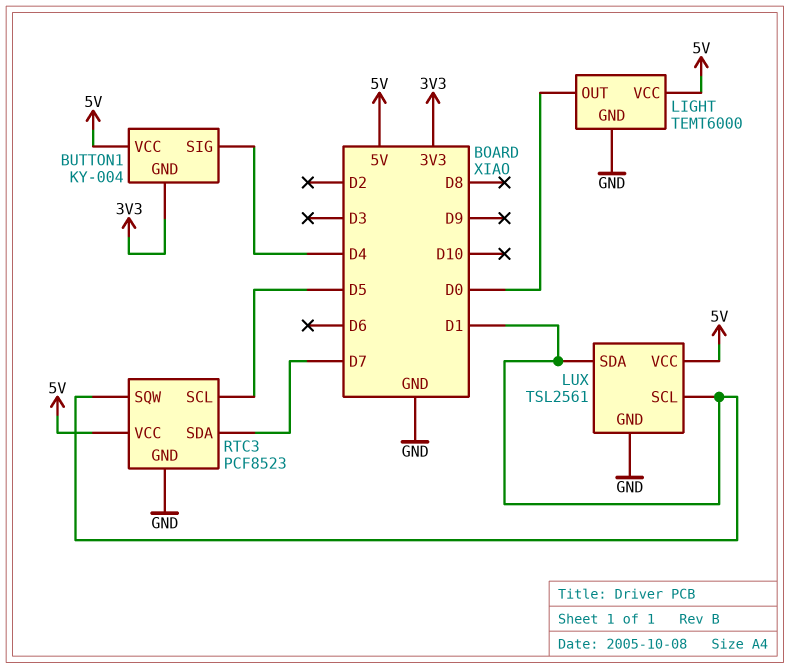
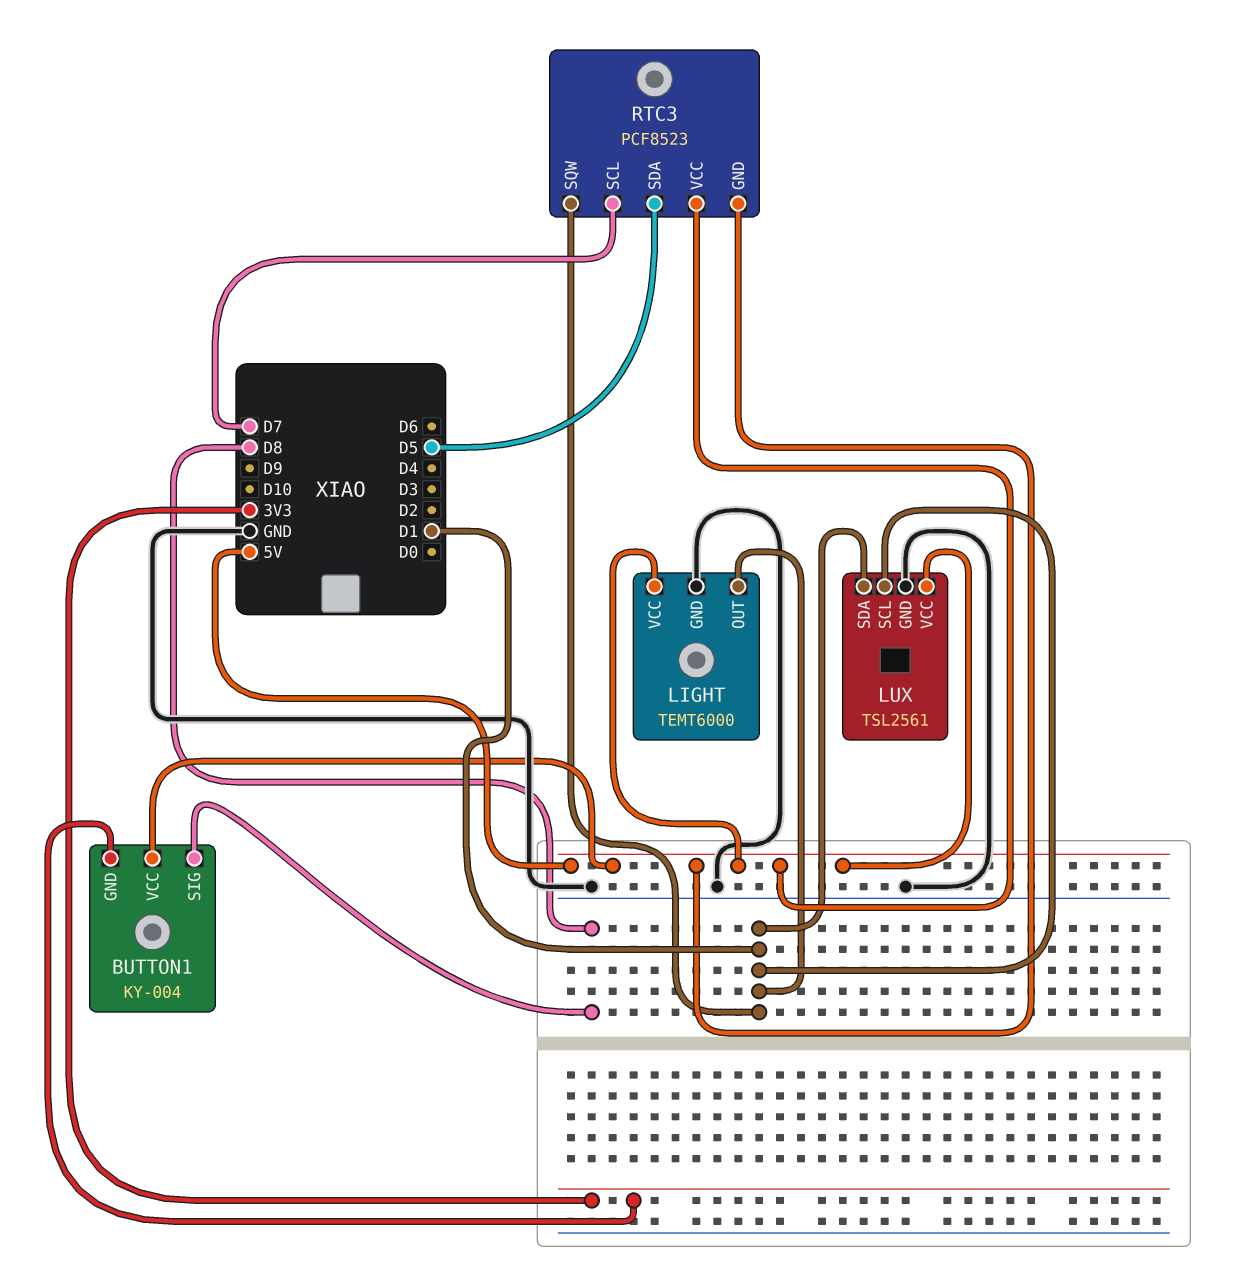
BUTTON1 pin SIG: D4 -> D8
LIGHT pin OUT: D0 -> D1
RTC3 pin GND: GND -> 5V
RTC3 pin SCL: D5 -> D7
RTC3 pin SDA: D7 -> D5

